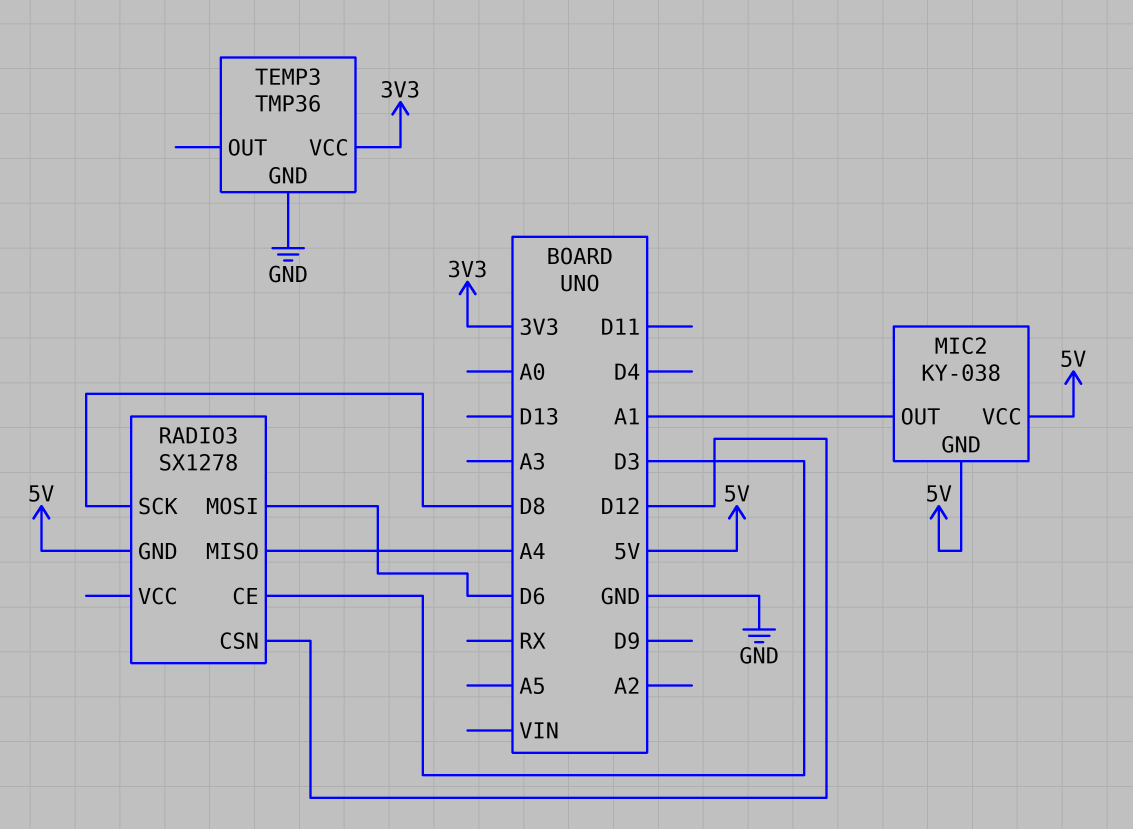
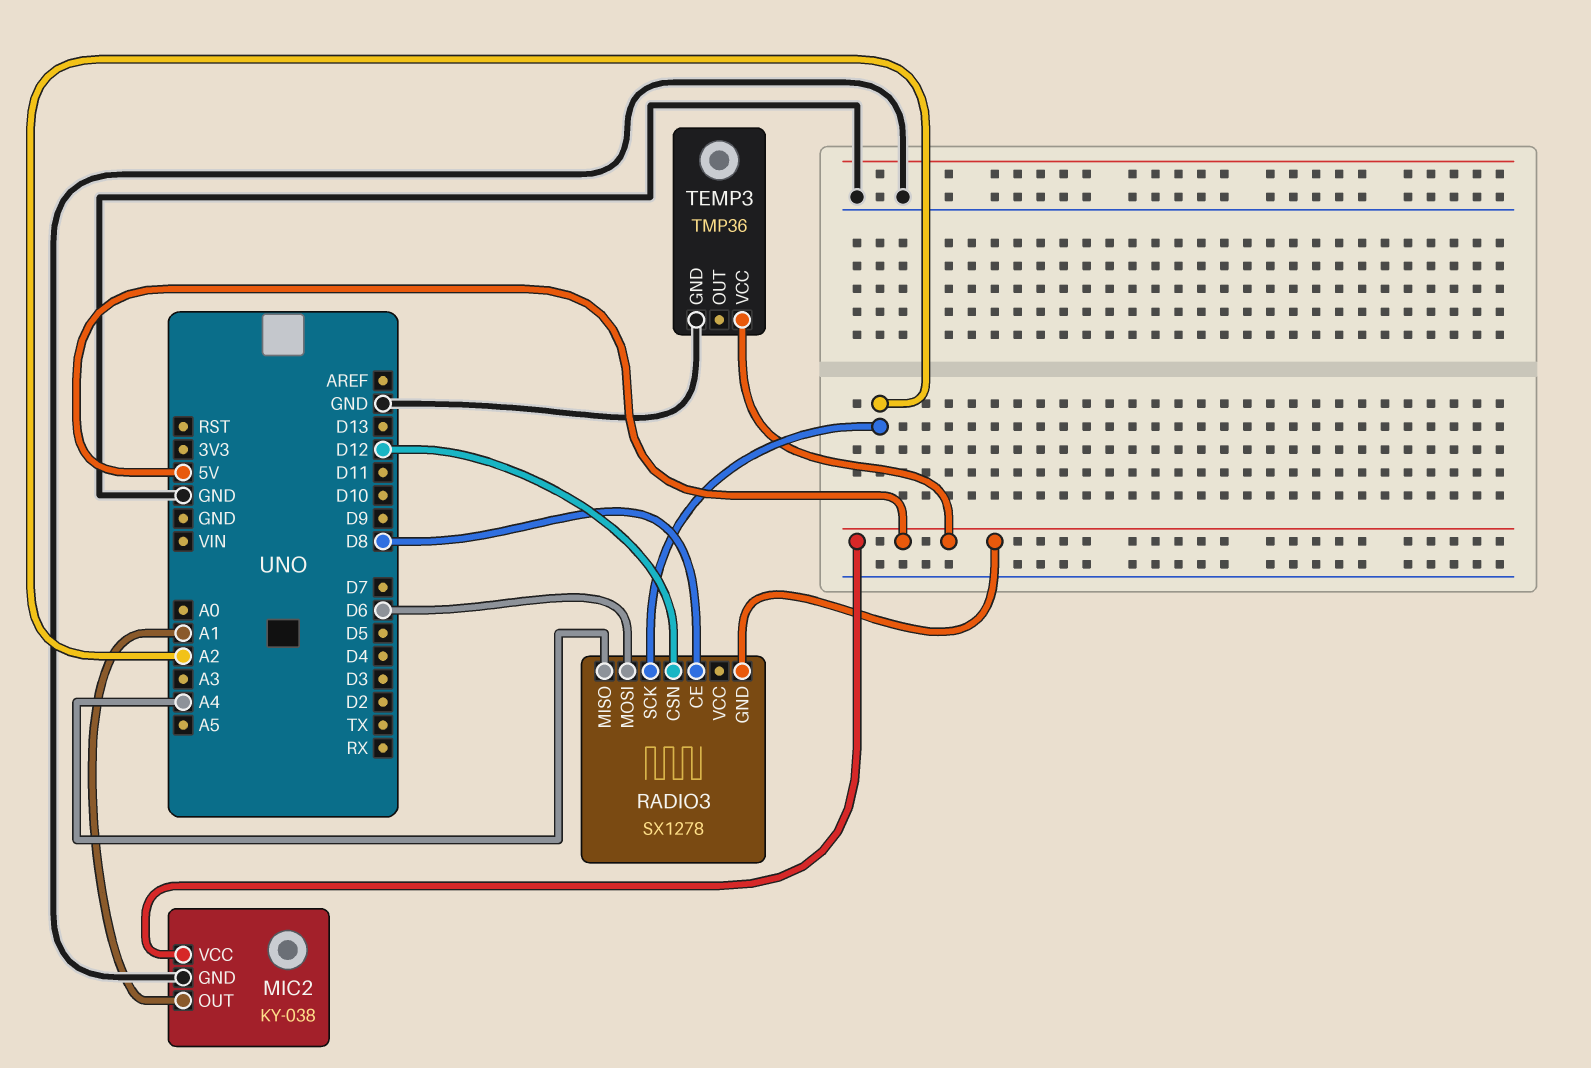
MIC2 pin GND: 5V -> GND
RADIO3 pin CE: D3 -> D8
RADIO3 pin SCK: D8 -> A2
TEMP3 pin VCC: 3V3 -> 5V

